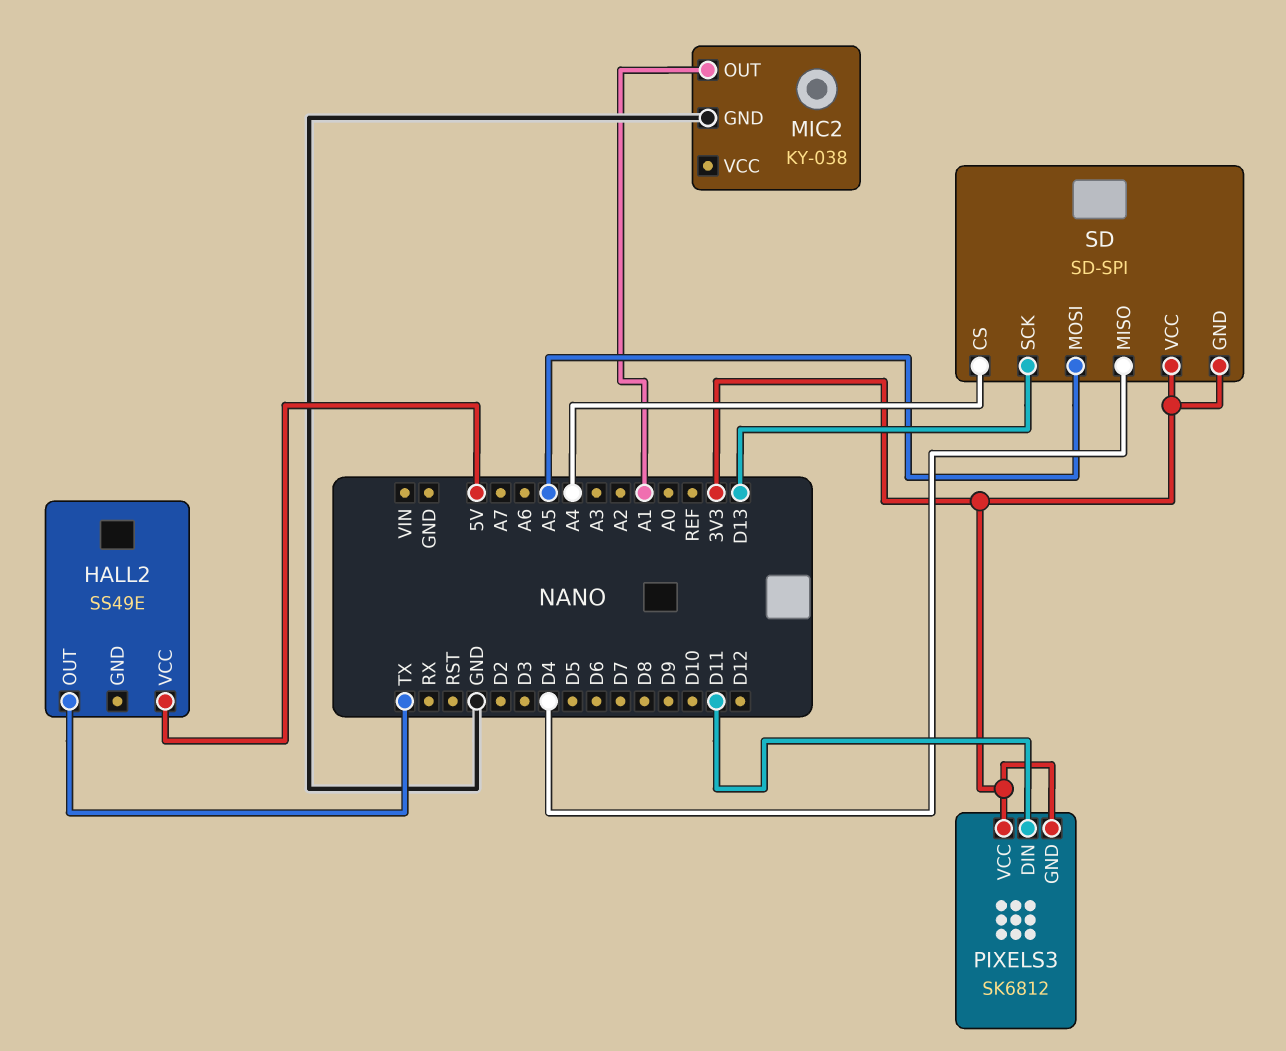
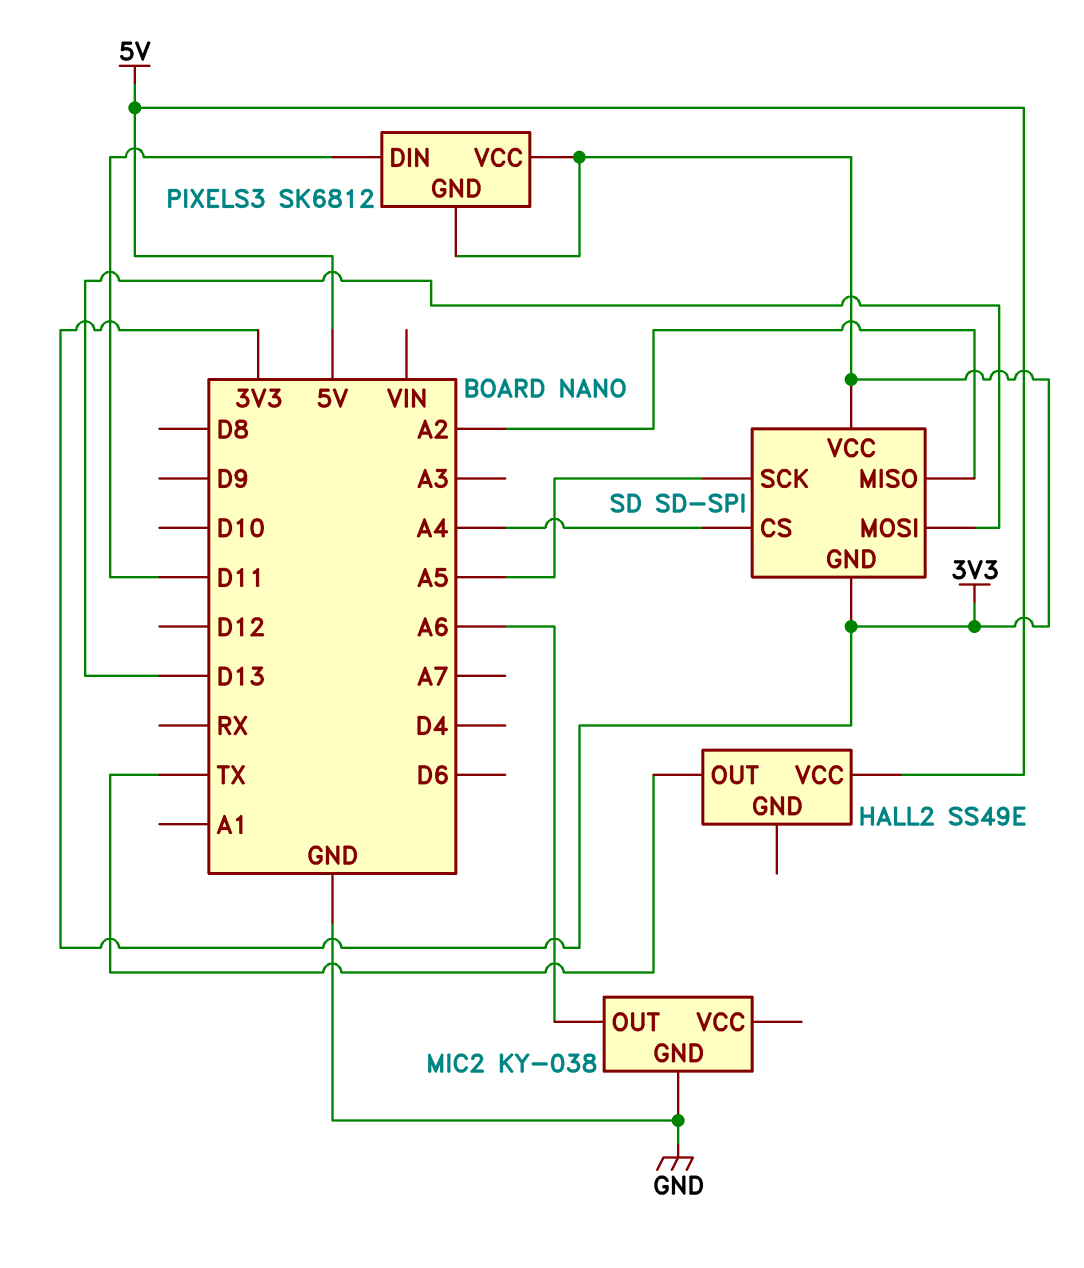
MIC2 pin OUT: A1 -> A6
SD pin MISO: D4 -> A2
SD pin MOSI: A5 -> D13
SD pin SCK: D13 -> A5

